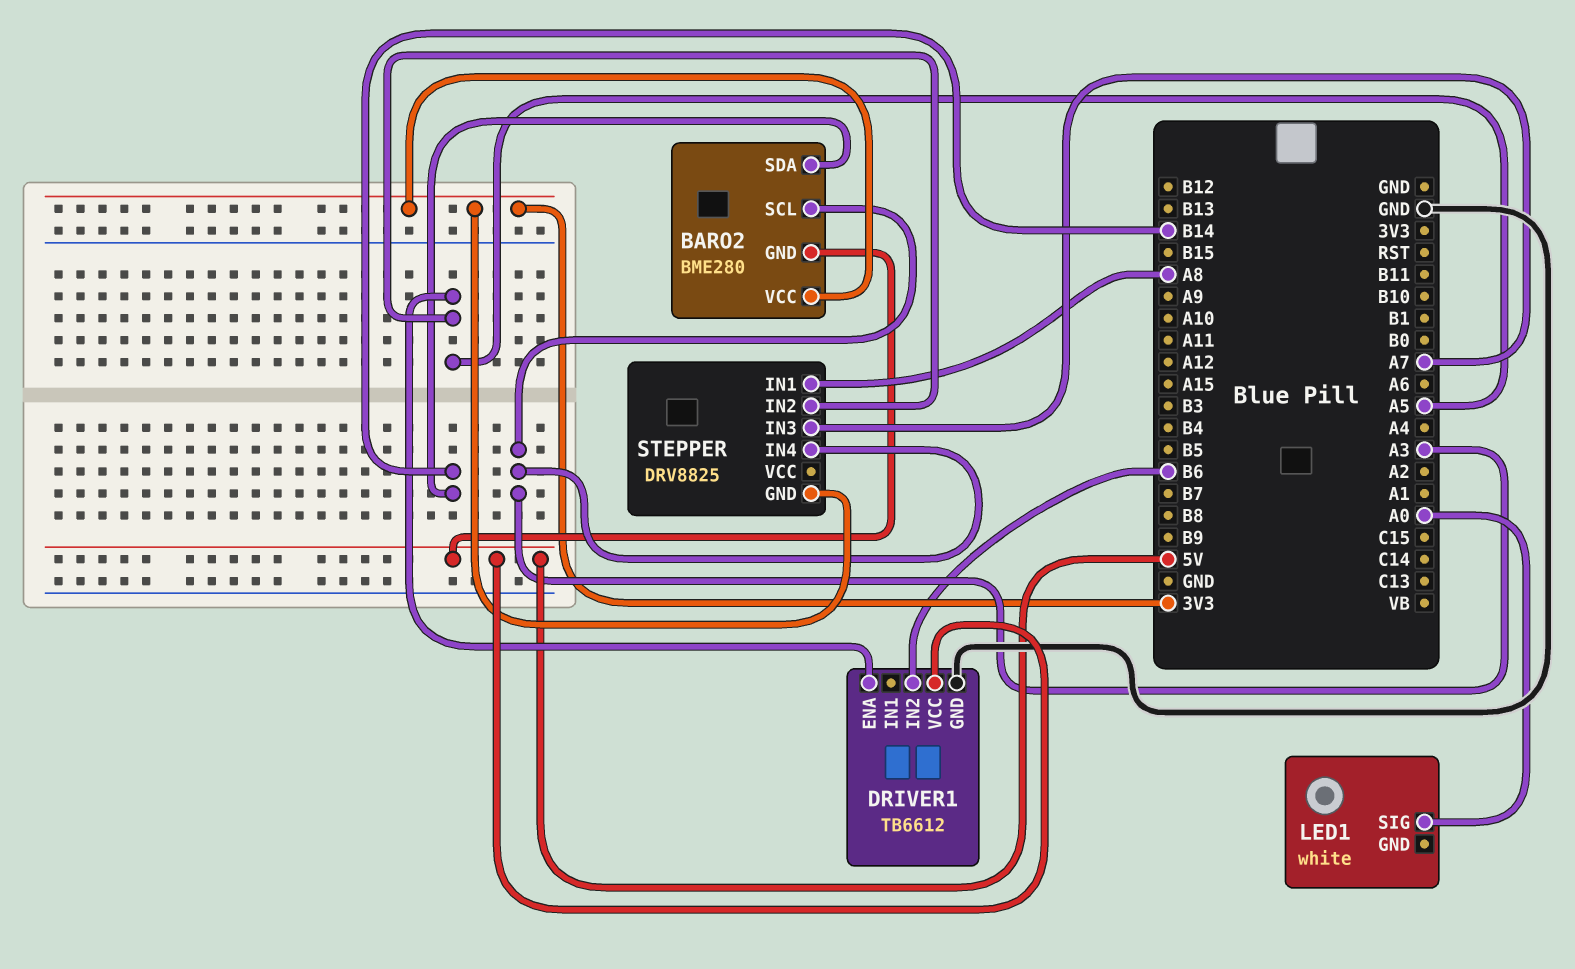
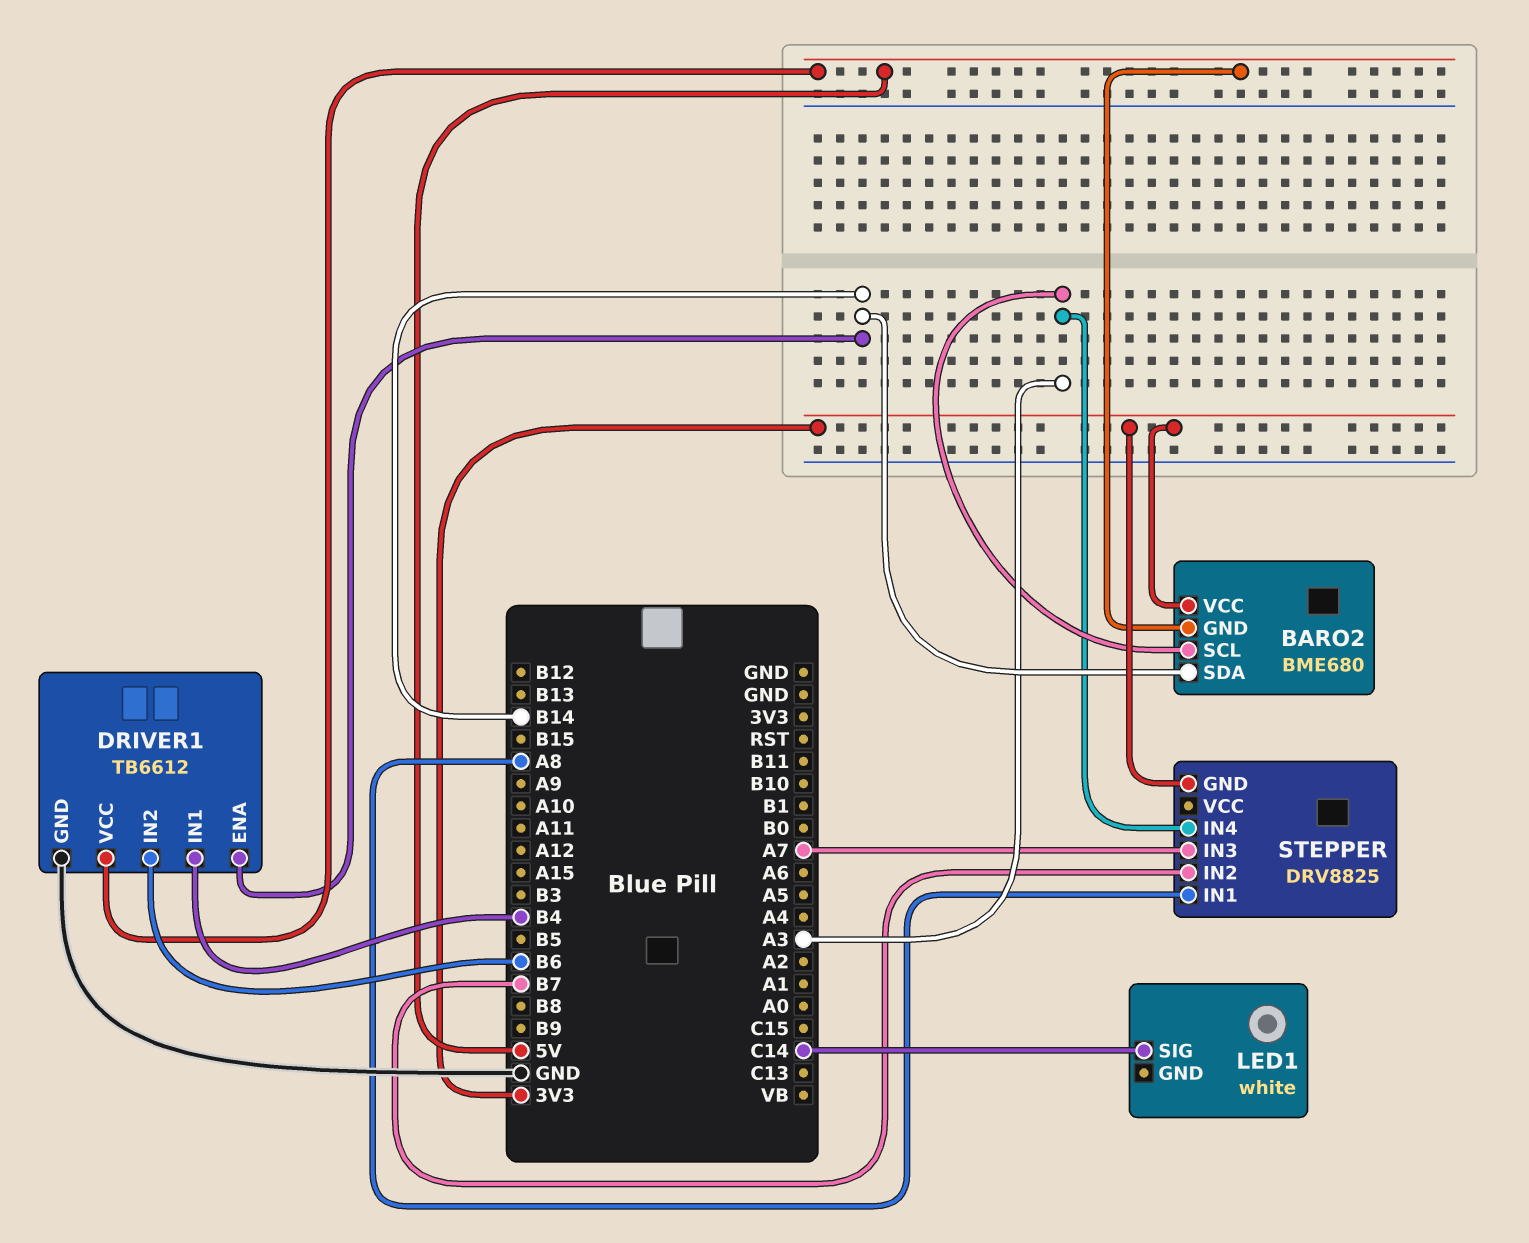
BARO2: BME280 -> BME680
DRIVER1 pin ENA: A5 -> B14
DRIVER1 pin IN1: none -> B4
LED1 pin SIG: A0 -> C14
STEPPER pin IN2: A5 -> B7

